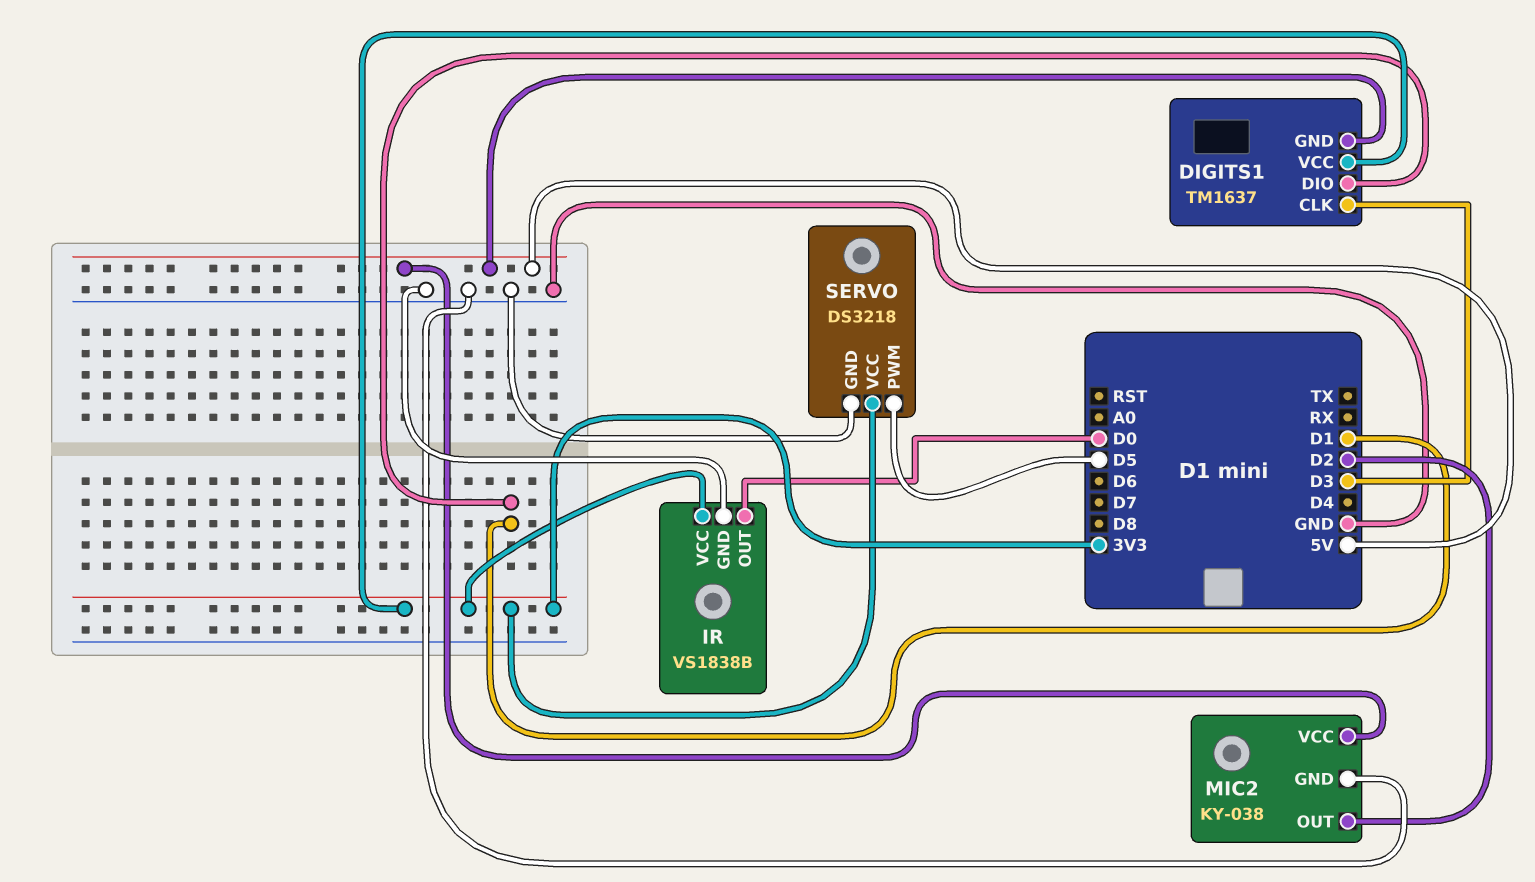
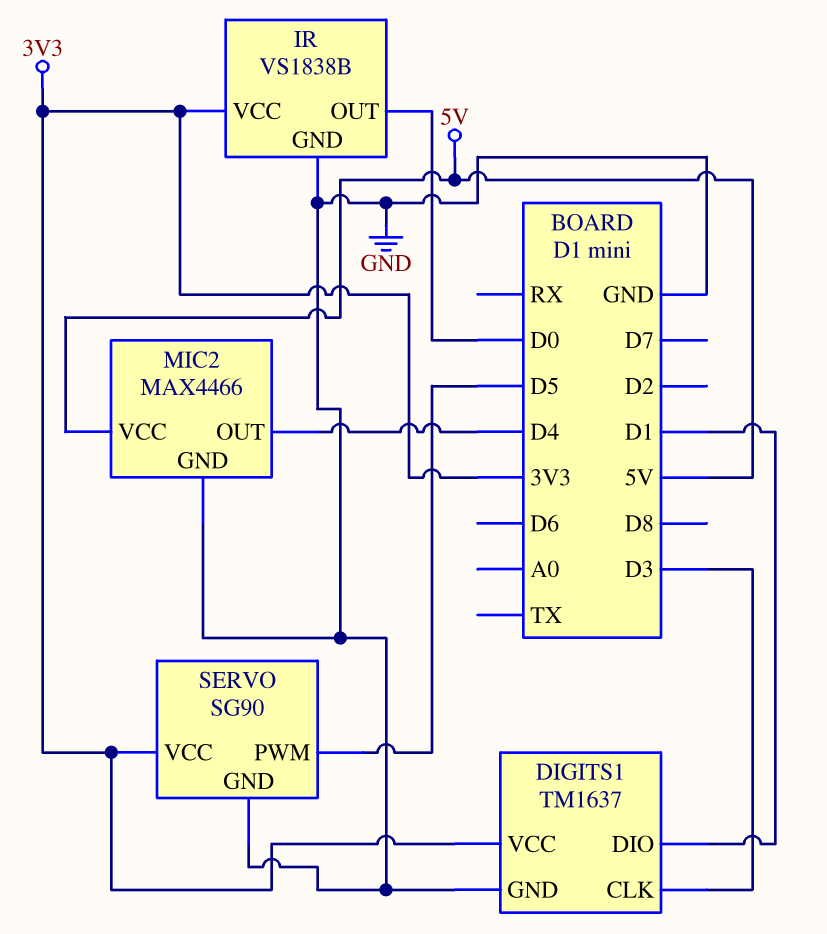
DIGITS1 pin GND: 5V -> GND
MIC2: KY-038 -> MAX4466
MIC2 pin OUT: D2 -> D4
SERVO: DS3218 -> SG90

